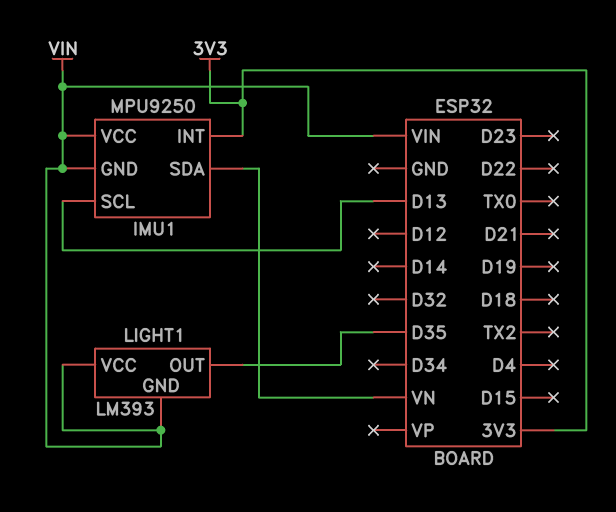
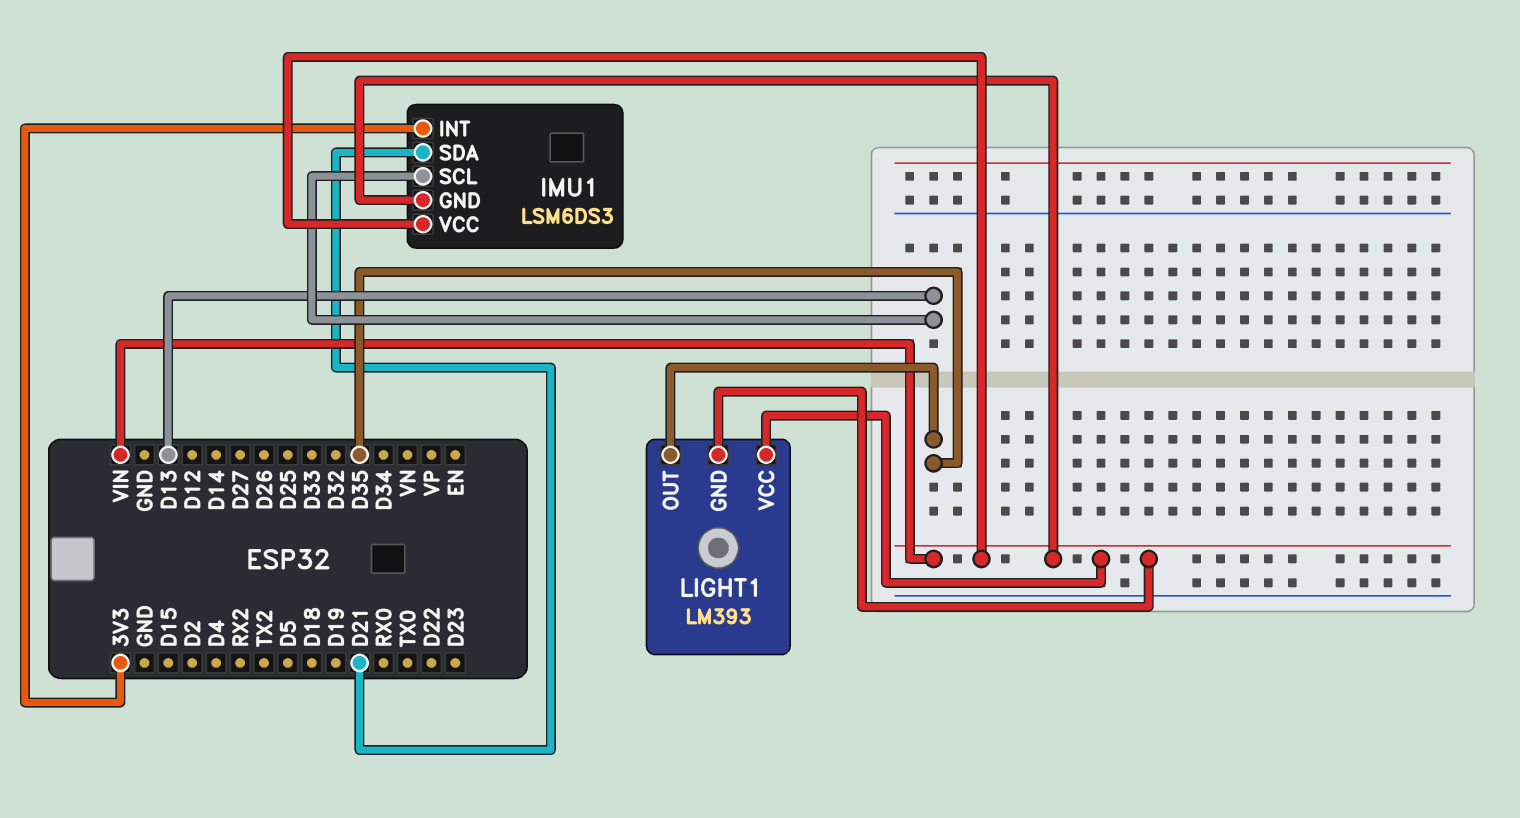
IMU1: MPU9250 -> LSM6DS3
IMU1 pin SDA: VN -> D21

